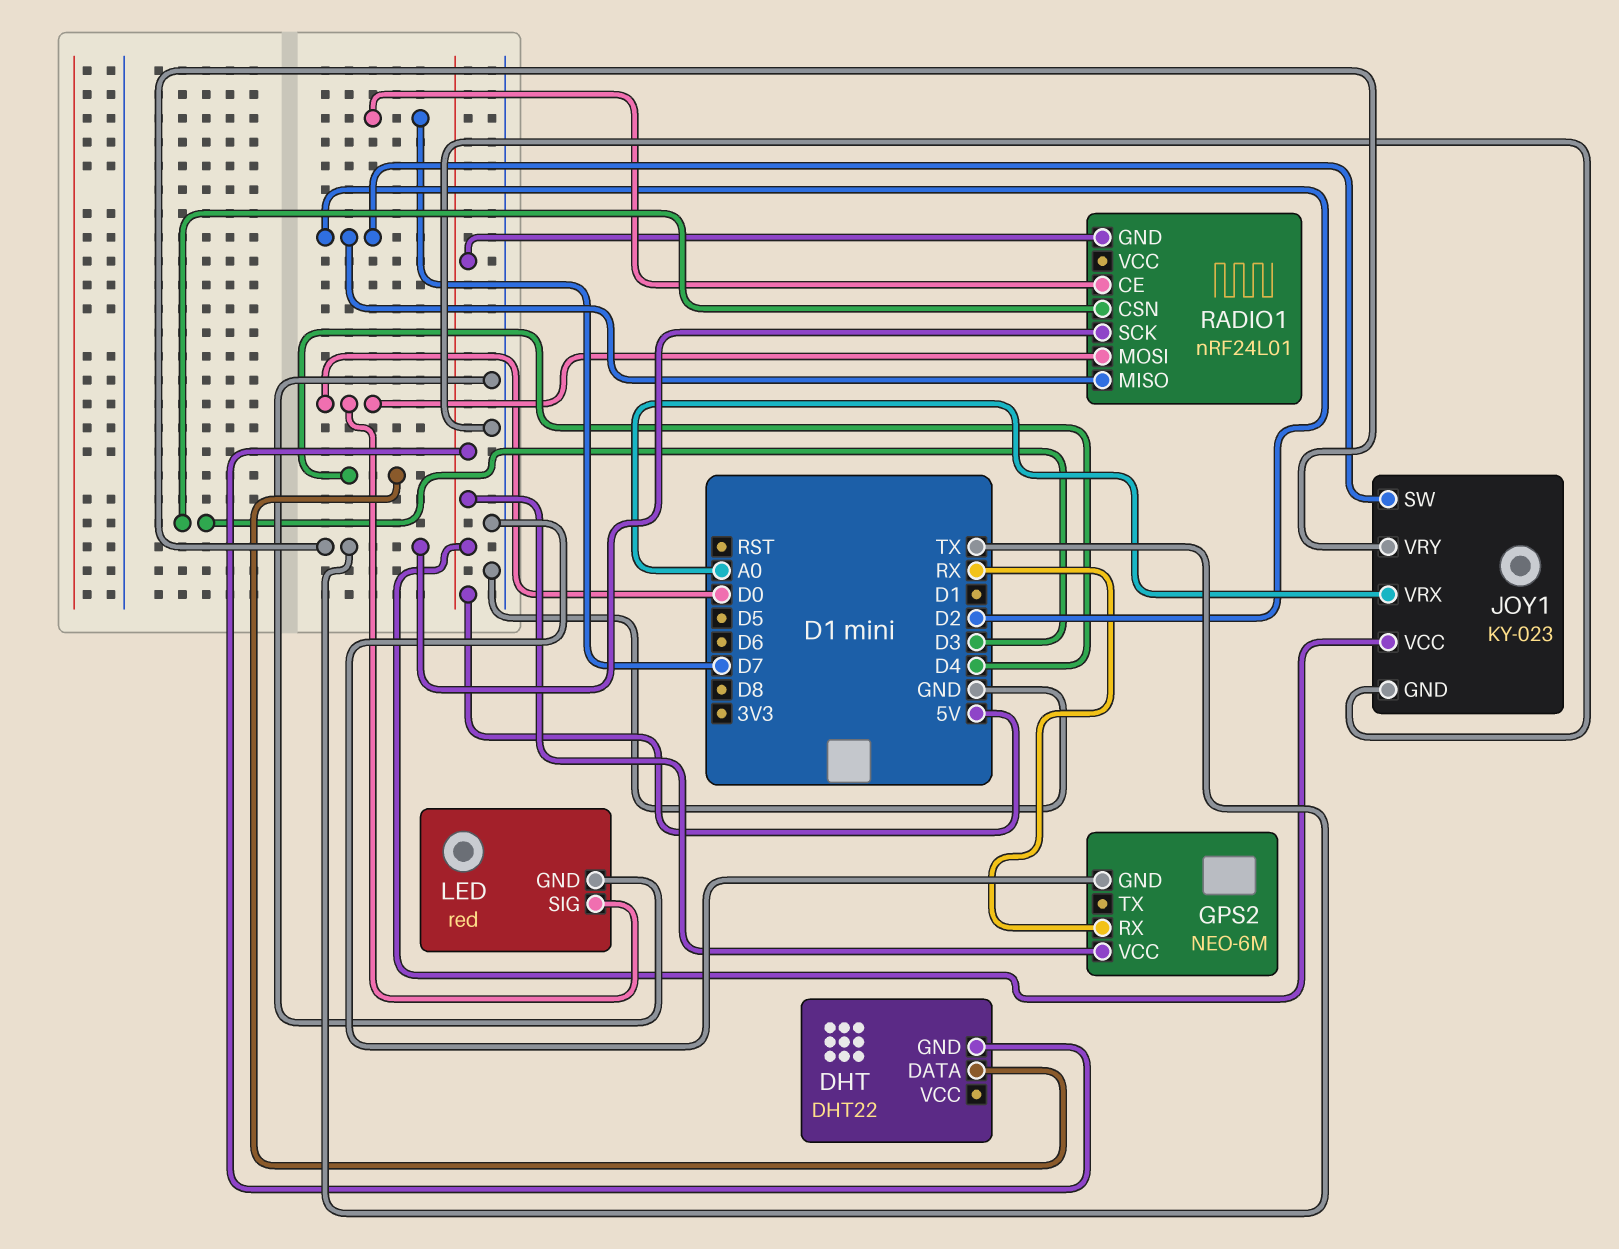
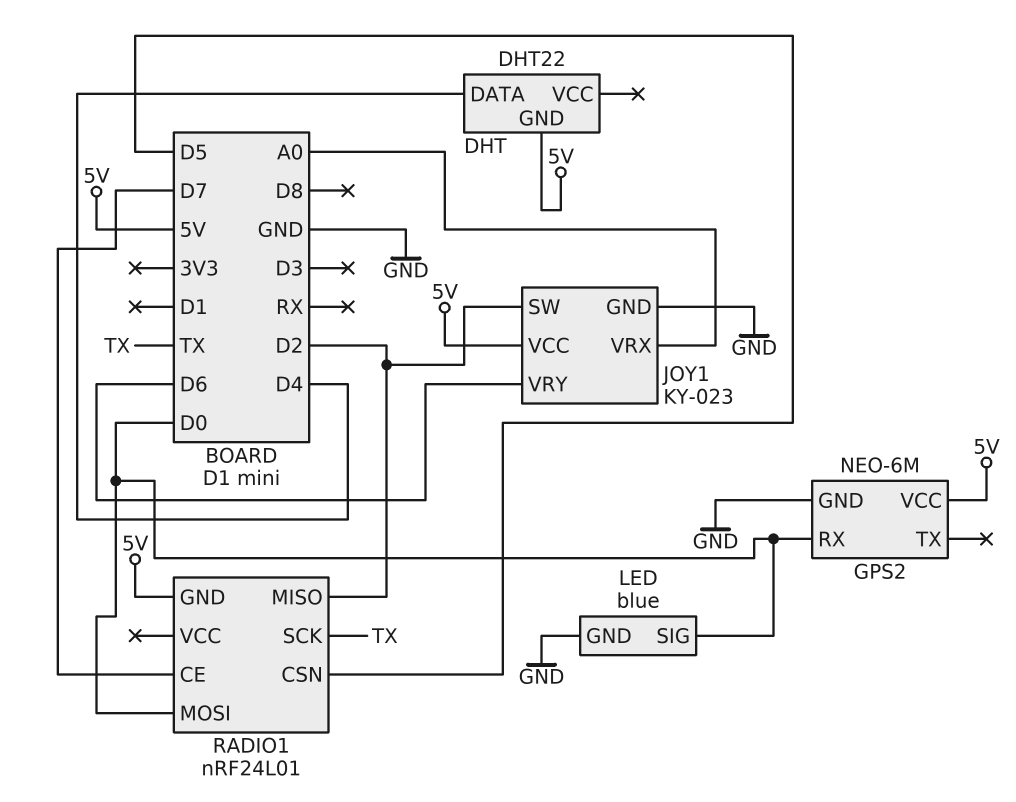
GPS2 pin RX: RX -> D0
JOY1 pin VRY: TX -> D6
LED: red -> blue
RADIO1 pin CSN: D3 -> D5

